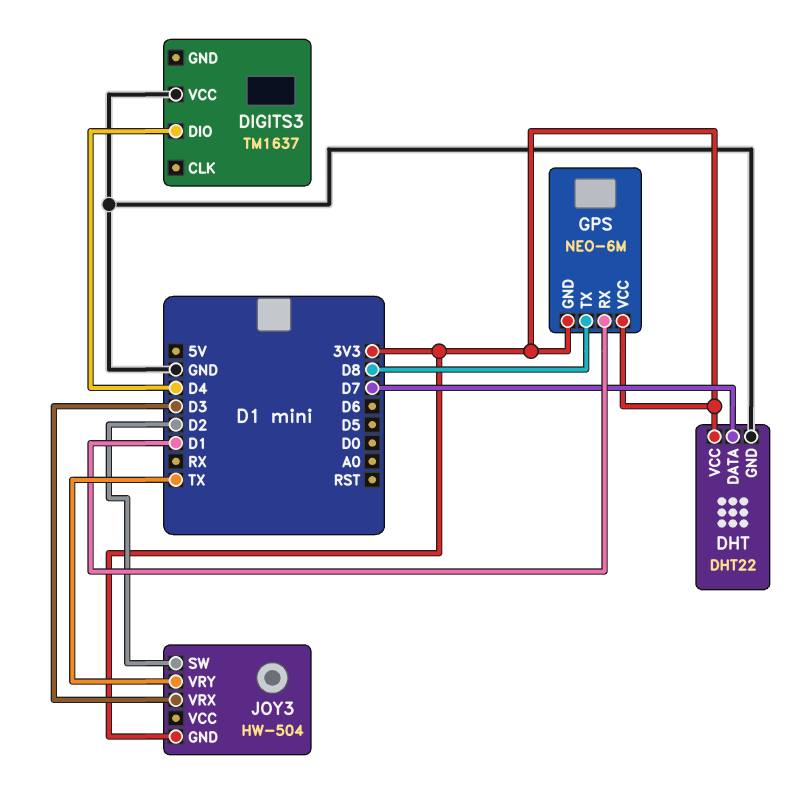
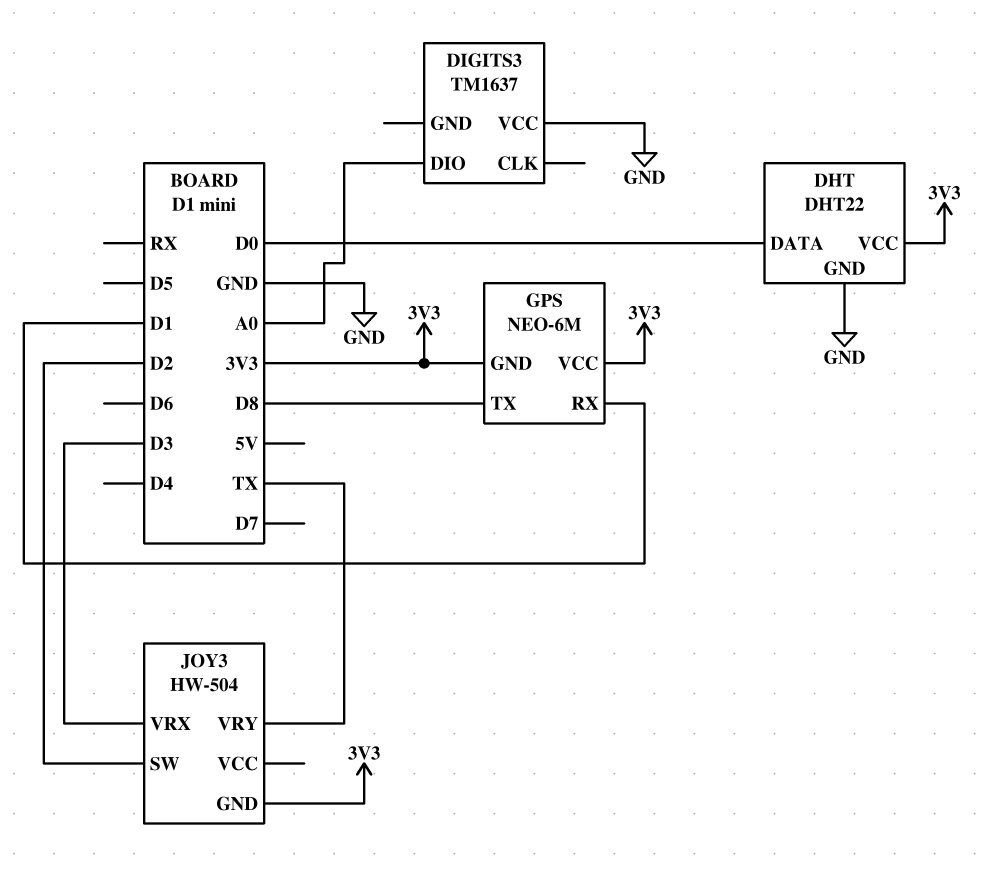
DHT pin DATA: D7 -> D0
DIGITS3 pin DIO: D4 -> A0

